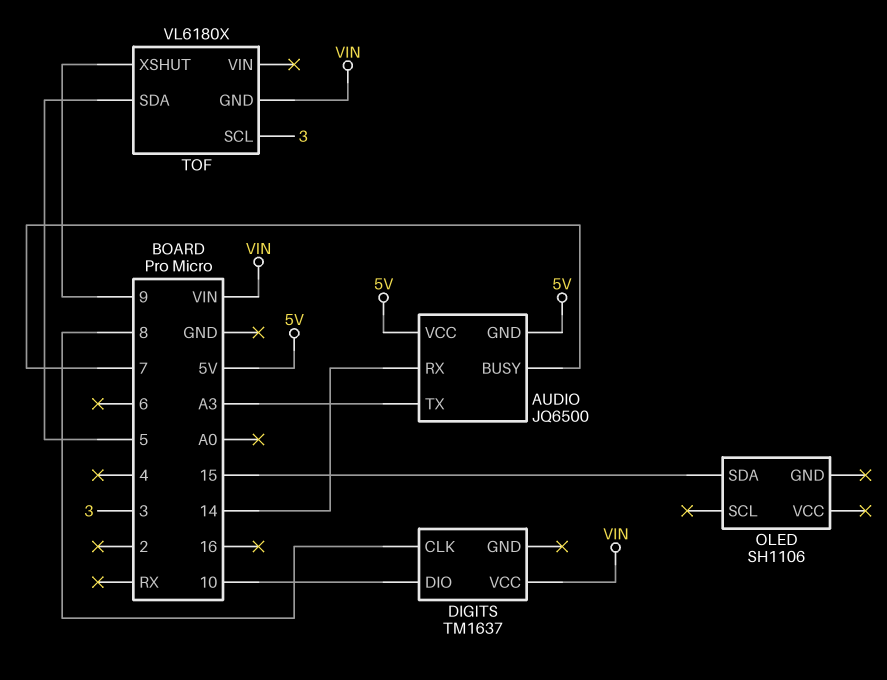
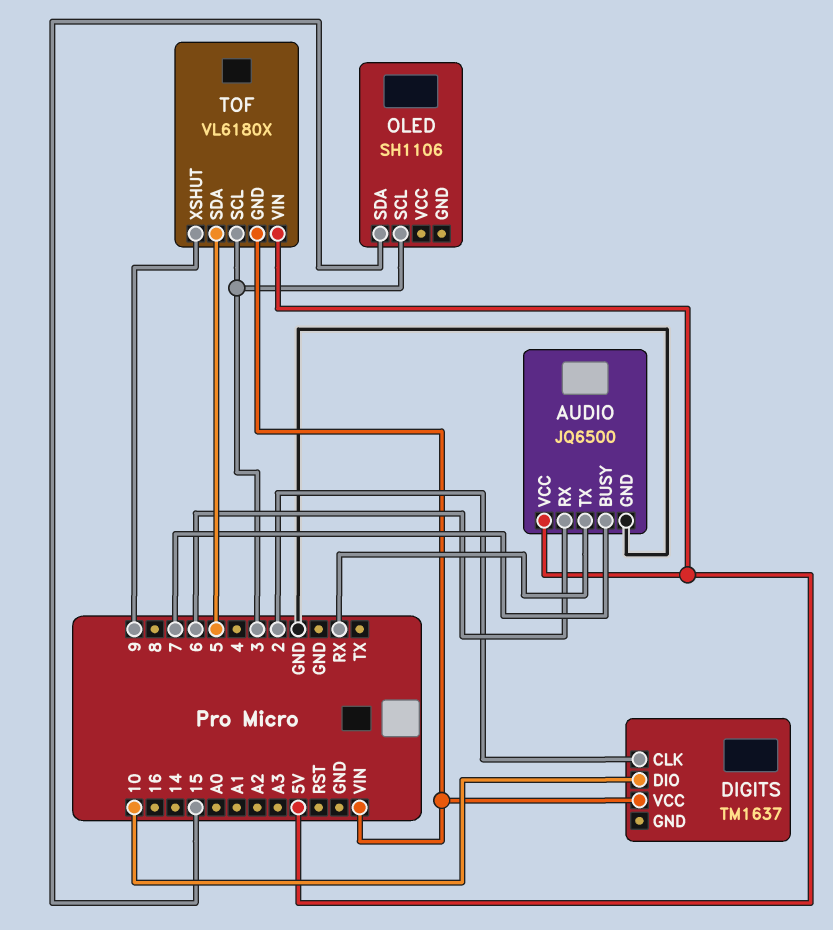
AUDIO pin GND: 5V -> GND
AUDIO pin RX: 14 -> 6
AUDIO pin TX: A3 -> RX
DIGITS pin CLK: 8 -> 2
OLED pin SCL: none -> 3
TOF pin VIN: none -> 5V

